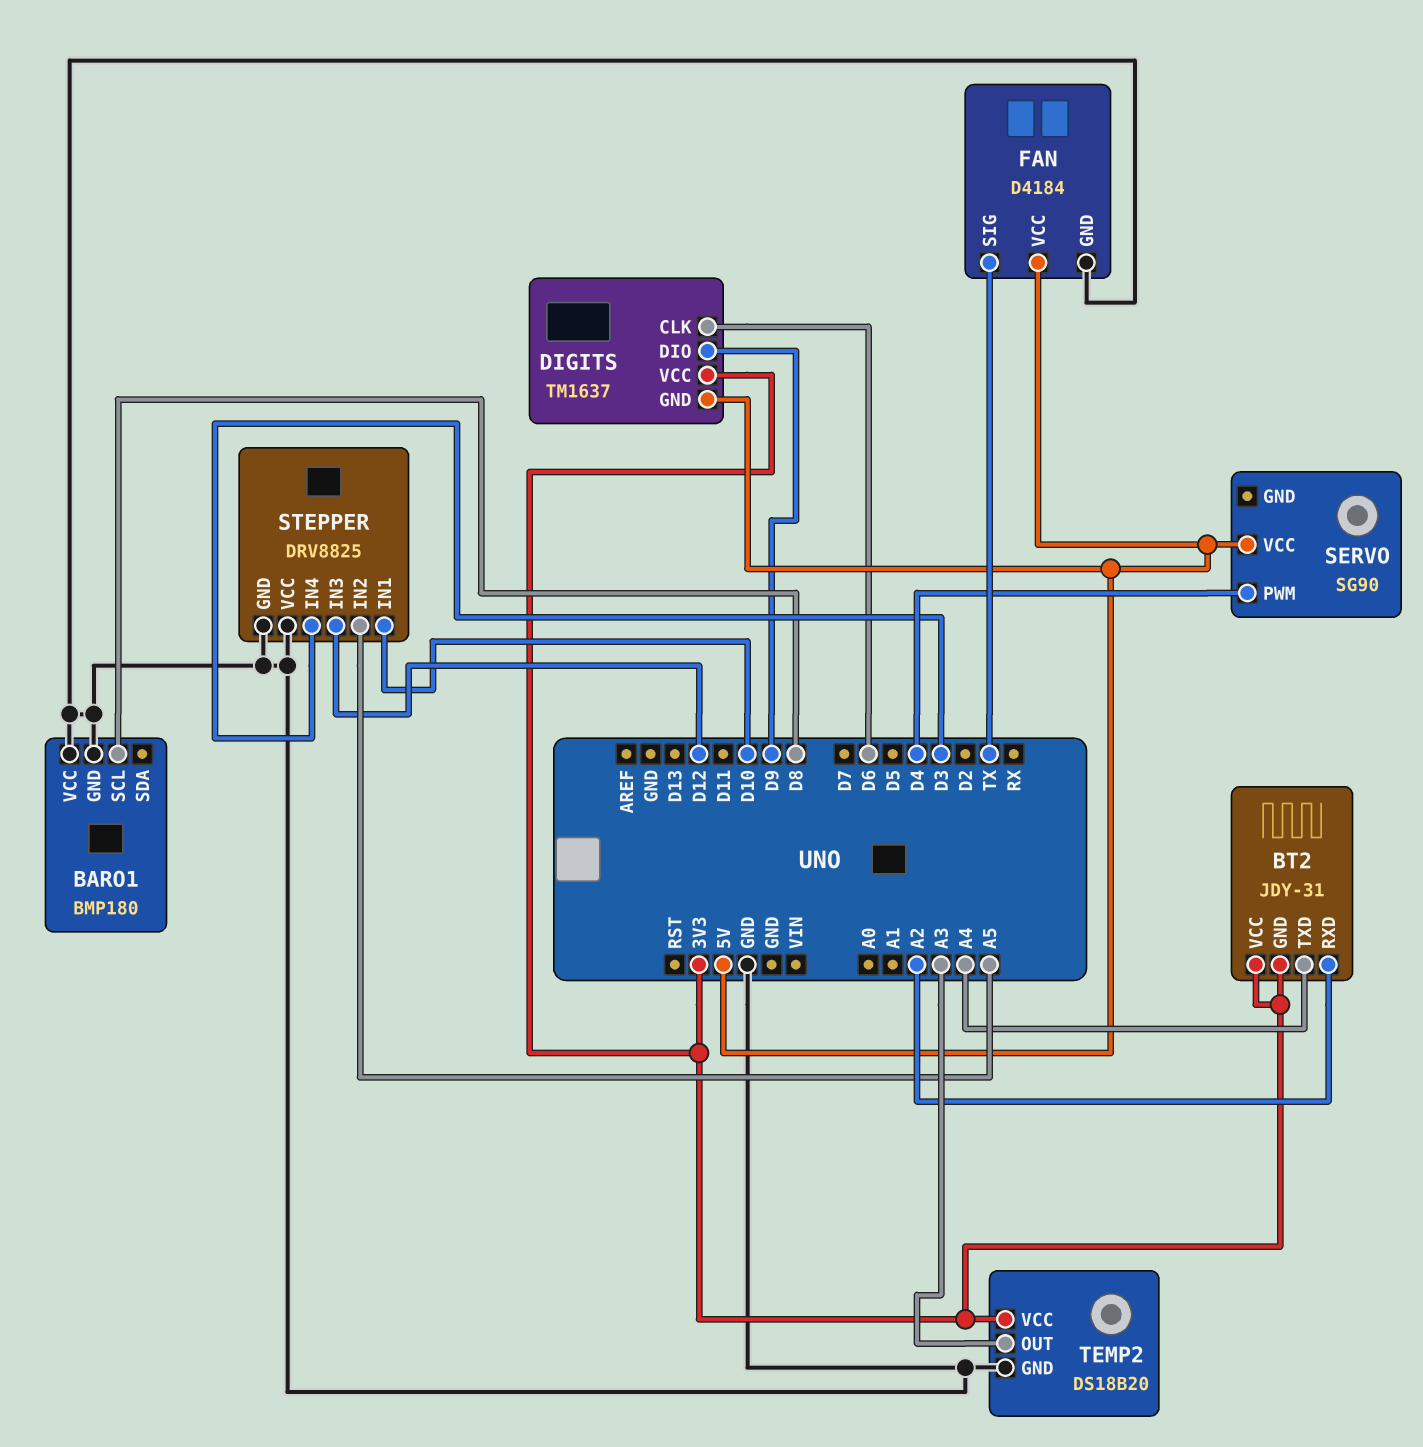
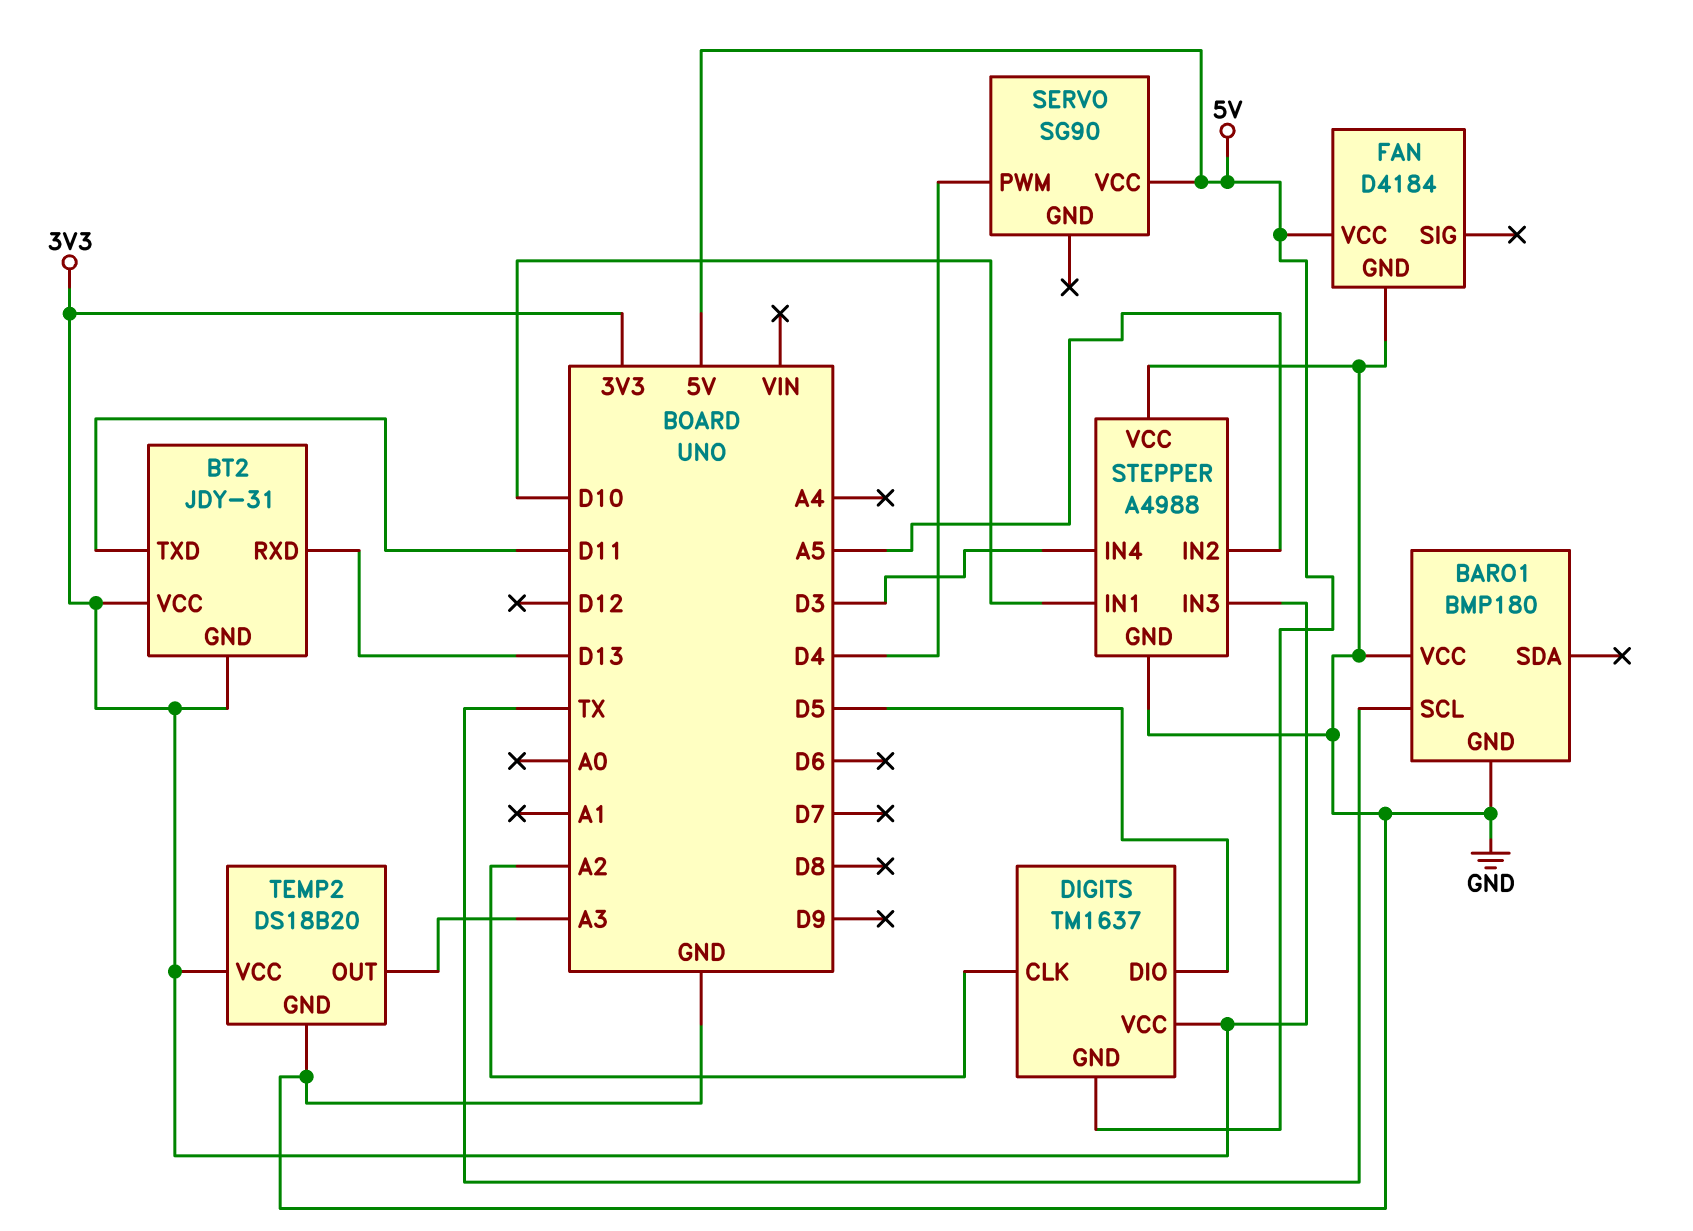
BARO1 pin SCL: D8 -> TX
BT2 pin RXD: A2 -> D13
BT2 pin TXD: A4 -> D11
DIGITS pin CLK: D6 -> A2
DIGITS pin DIO: D9 -> D5
FAN pin SIG: TX -> none
STEPPER: DRV8825 -> A4988
STEPPER pin IN3: D12 -> 3V3

